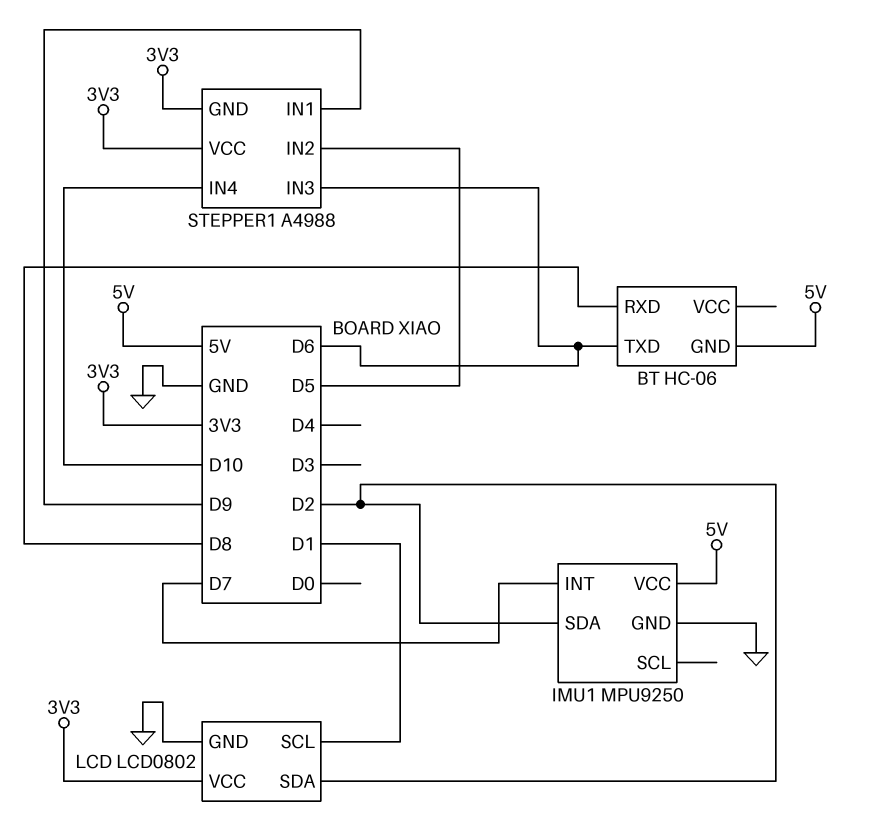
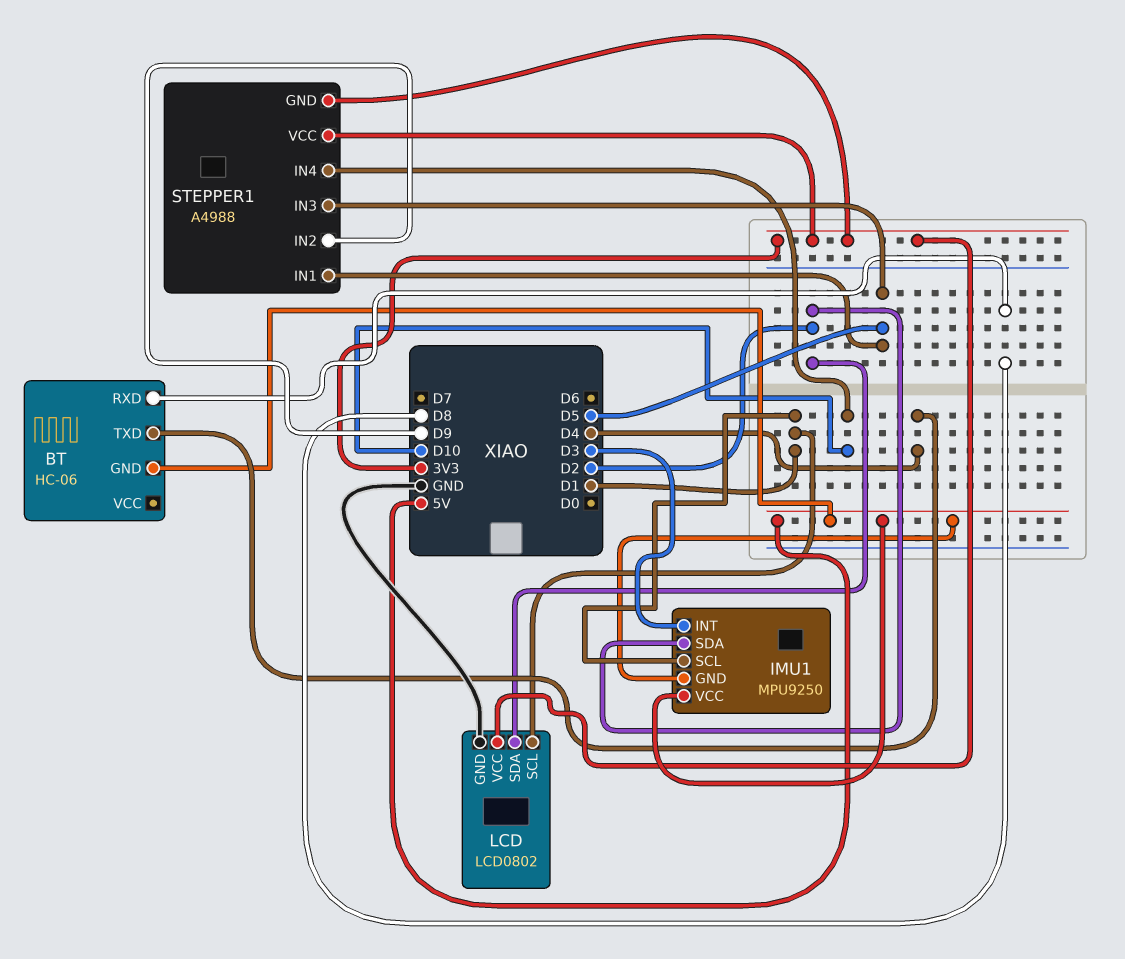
BT pin TXD: D6 -> D4
IMU1 pin GND: GND -> 5V
IMU1 pin INT: D7 -> D3
IMU1 pin SCL: none -> D1
STEPPER1 pin IN1: D9 -> D5
STEPPER1 pin IN2: D5 -> D9
STEPPER1 pin IN3: D6 -> D5

